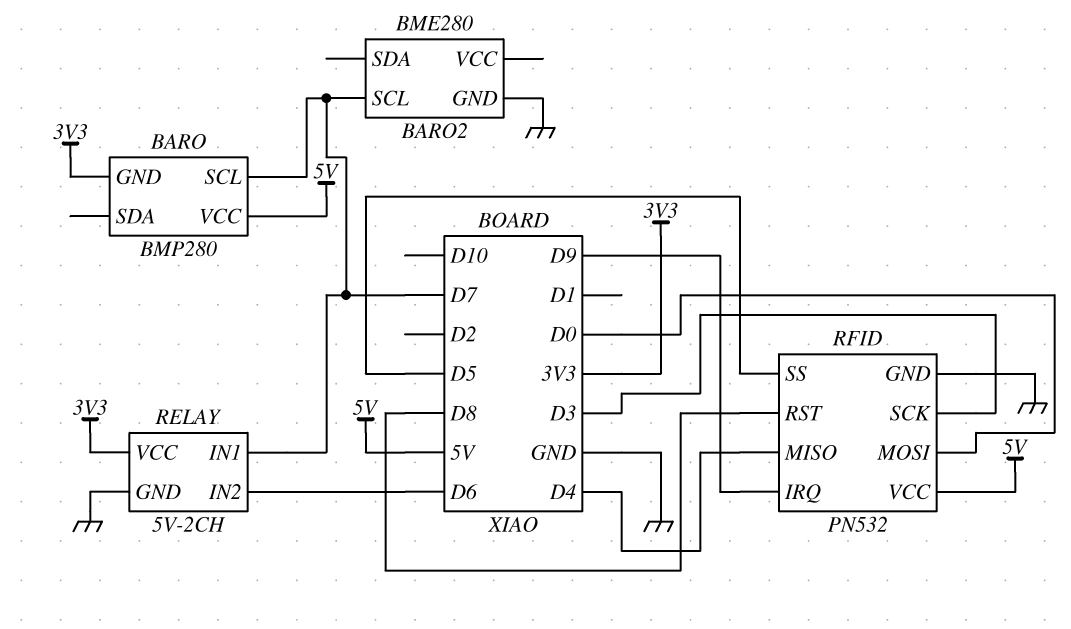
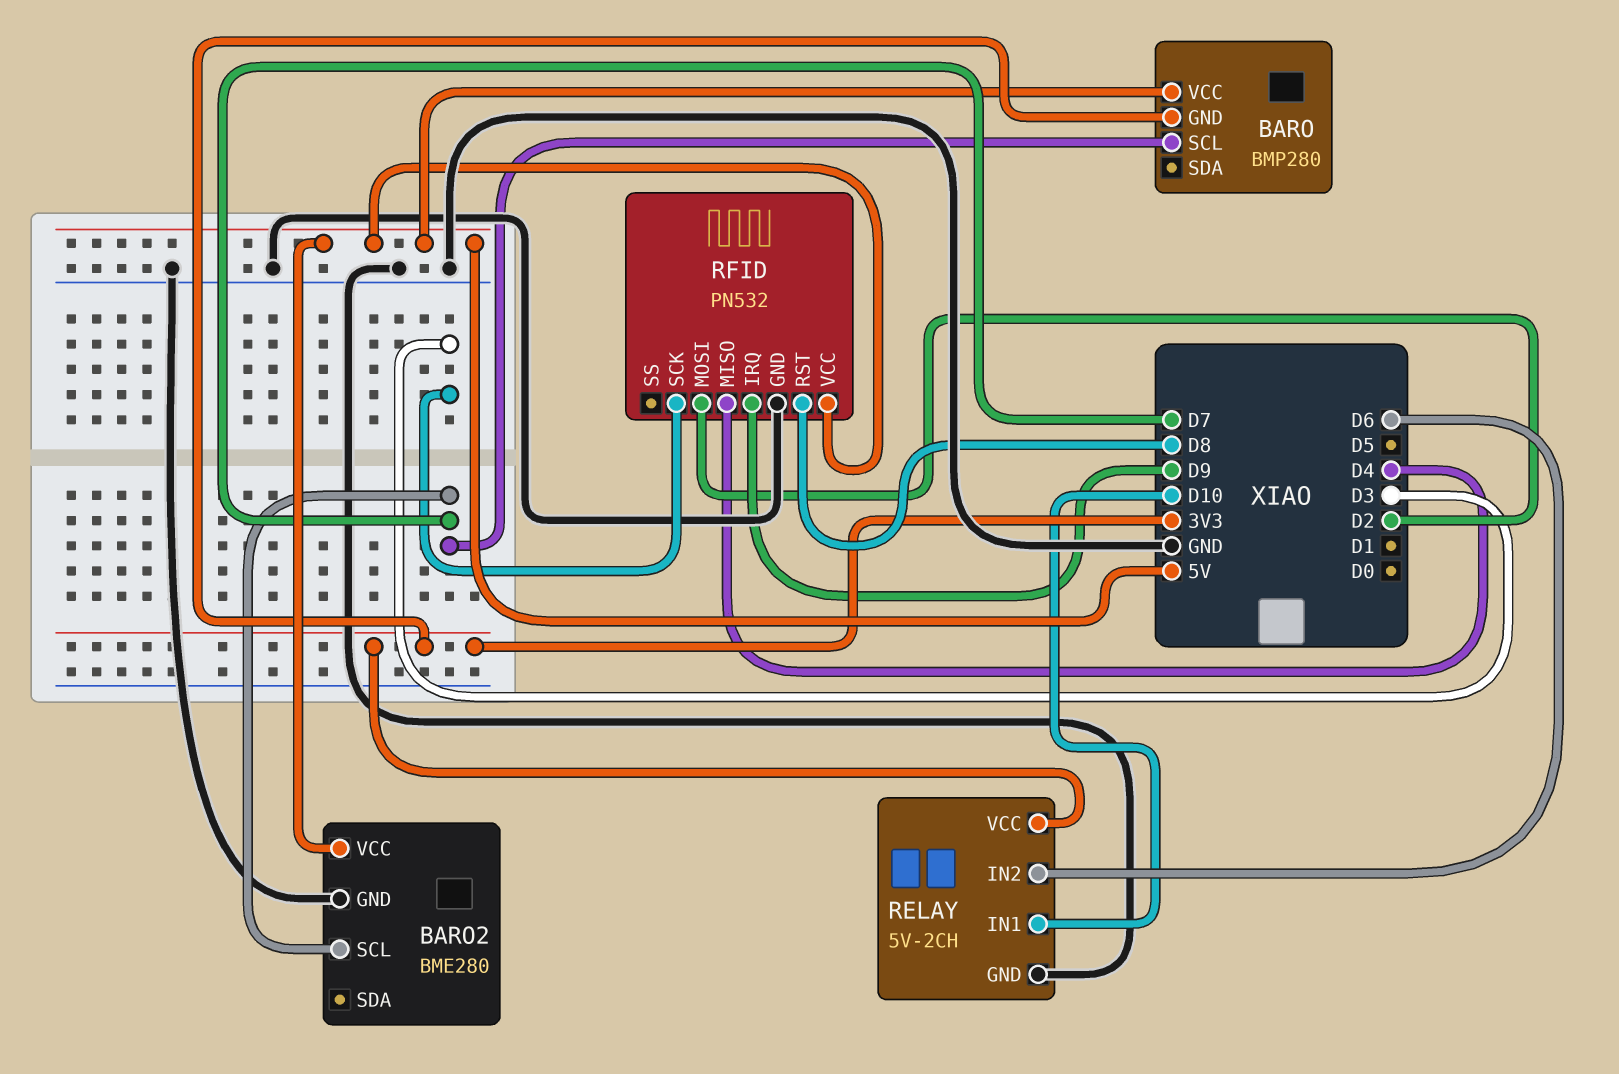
BARO2 pin VCC: none -> 5V
RELAY pin IN1: D7 -> D10
RFID pin MOSI: D0 -> D2
RFID pin SS: D5 -> none

